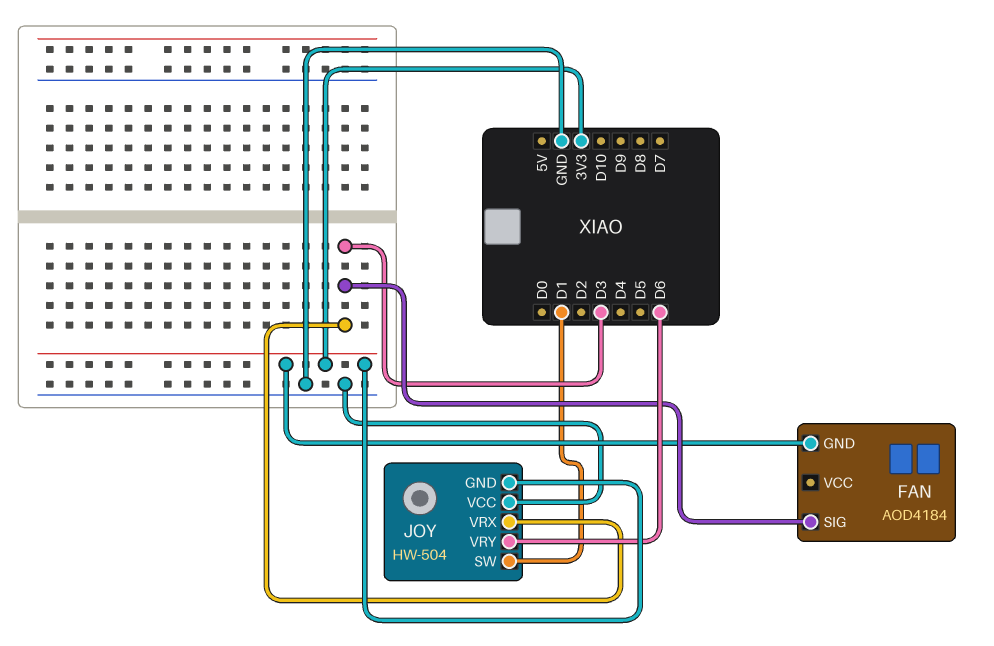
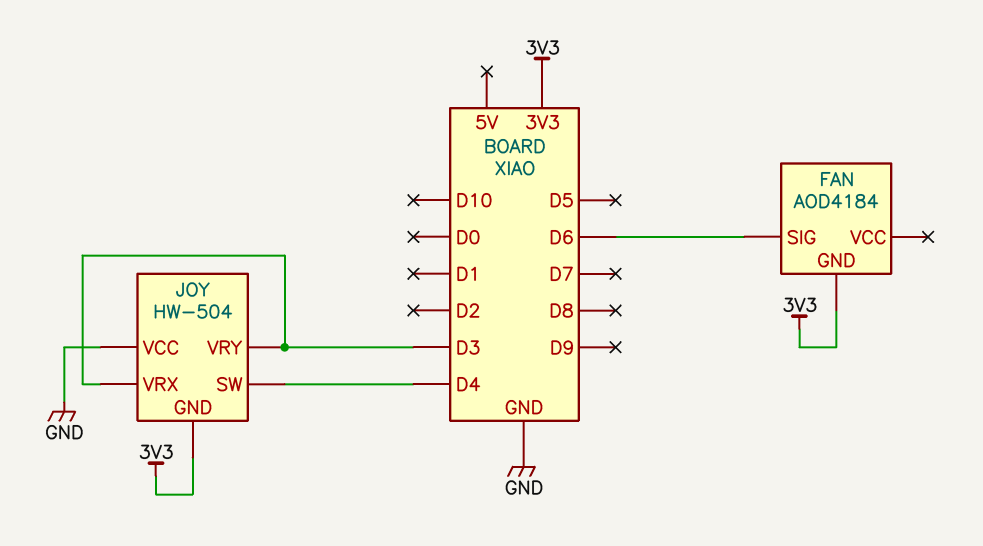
FAN pin SIG: D3 -> D6
JOY pin SW: D1 -> D4
JOY pin VRY: D6 -> D3

